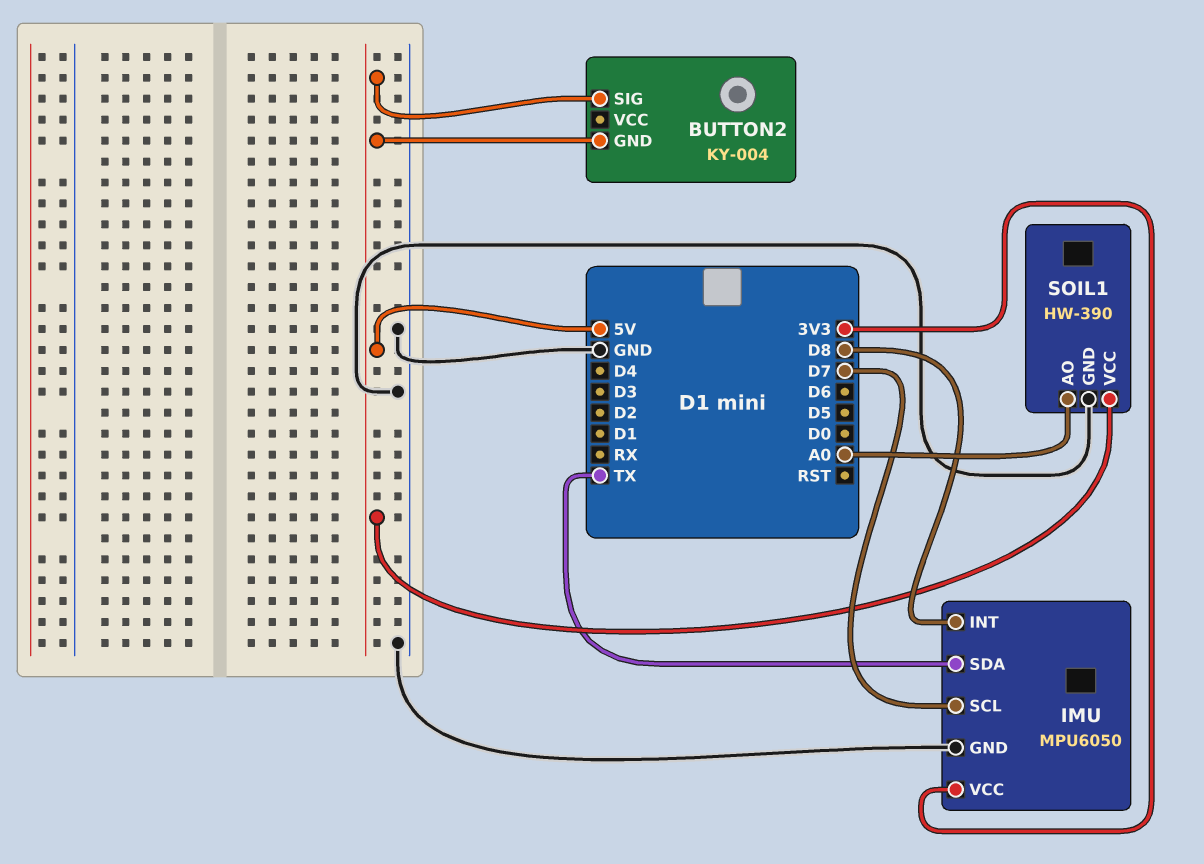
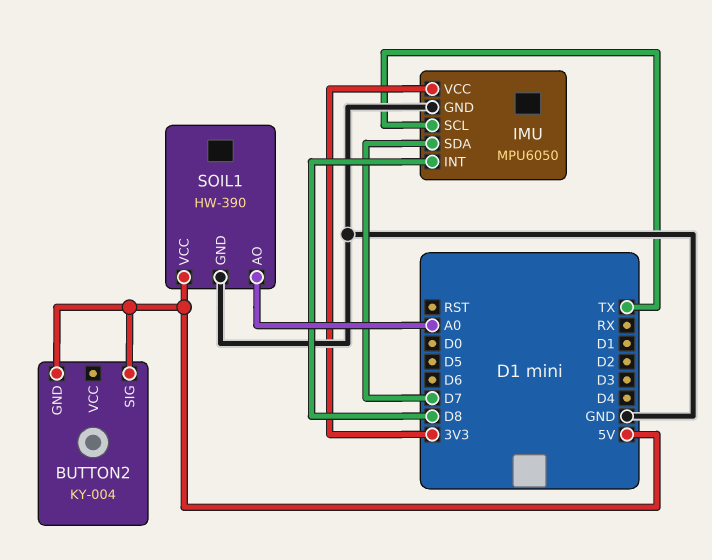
IMU pin SCL: D7 -> TX
IMU pin SDA: TX -> D7

